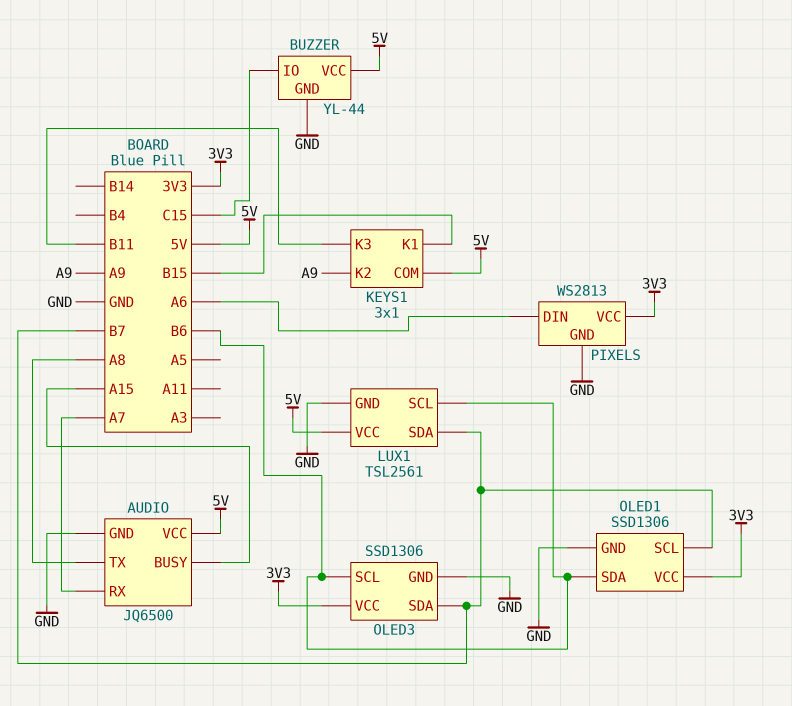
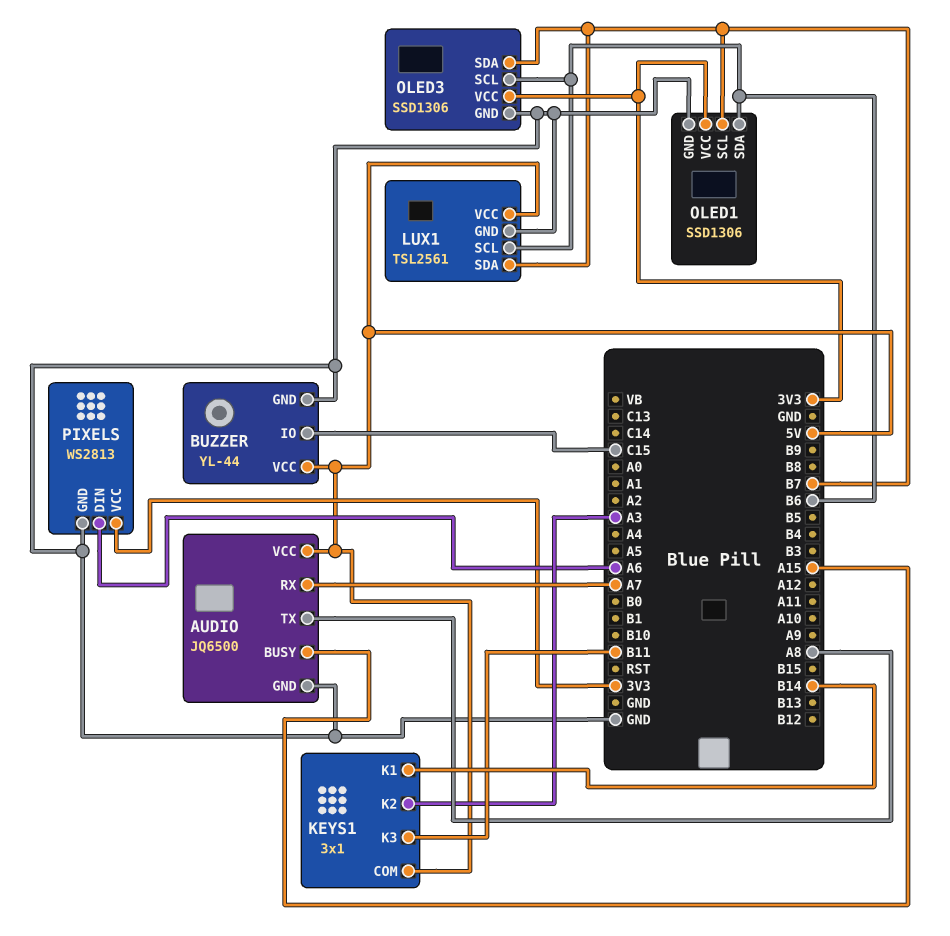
KEYS1 pin K1: B15 -> B14
KEYS1 pin K2: A9 -> A3

